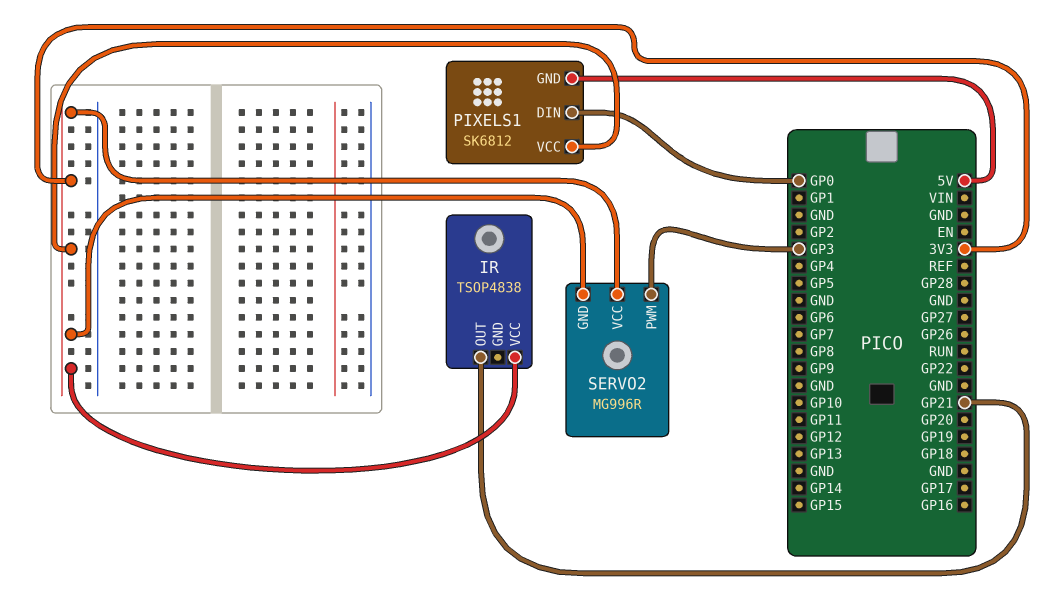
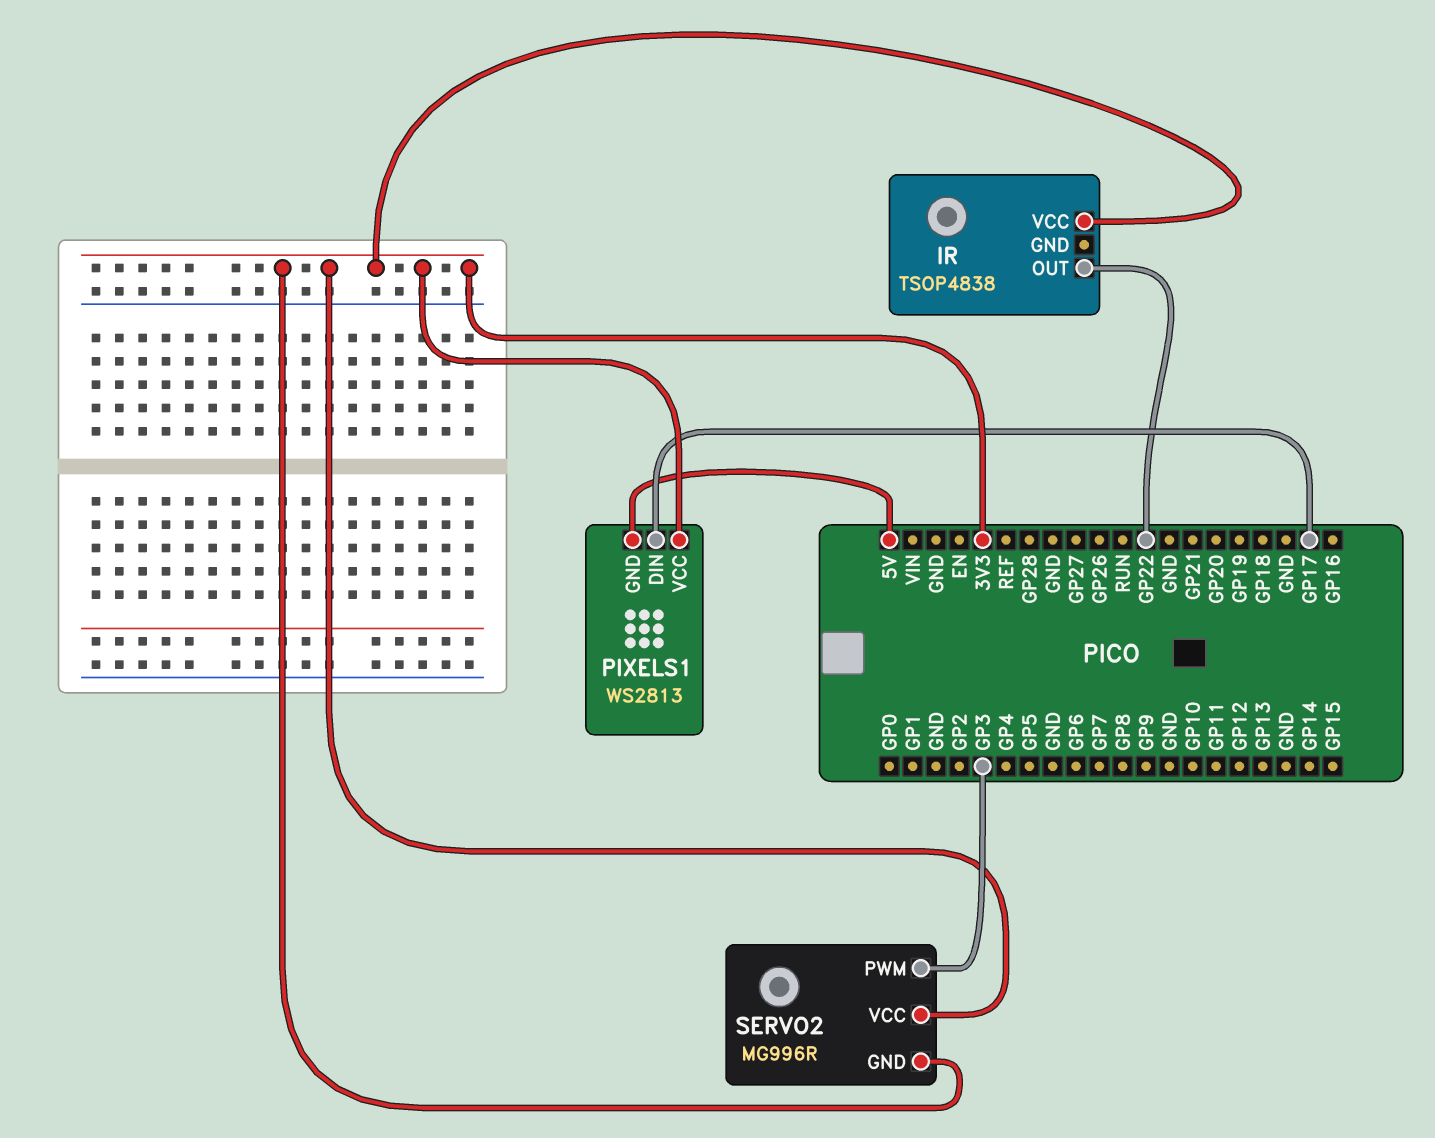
IR pin OUT: GP21 -> GP22
PIXELS1: SK6812 -> WS2813
PIXELS1 pin DIN: GP0 -> GP17

